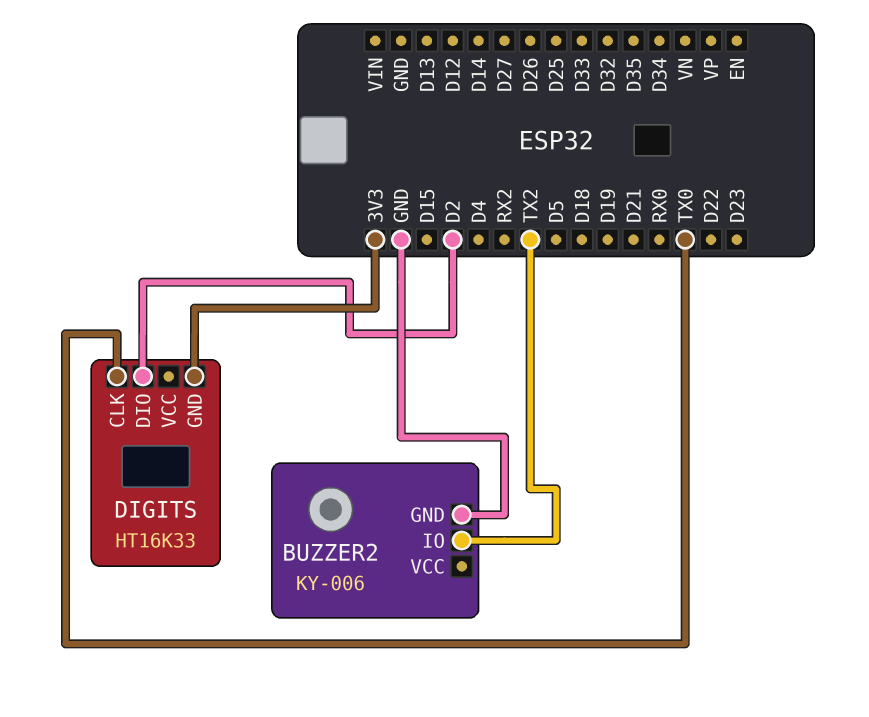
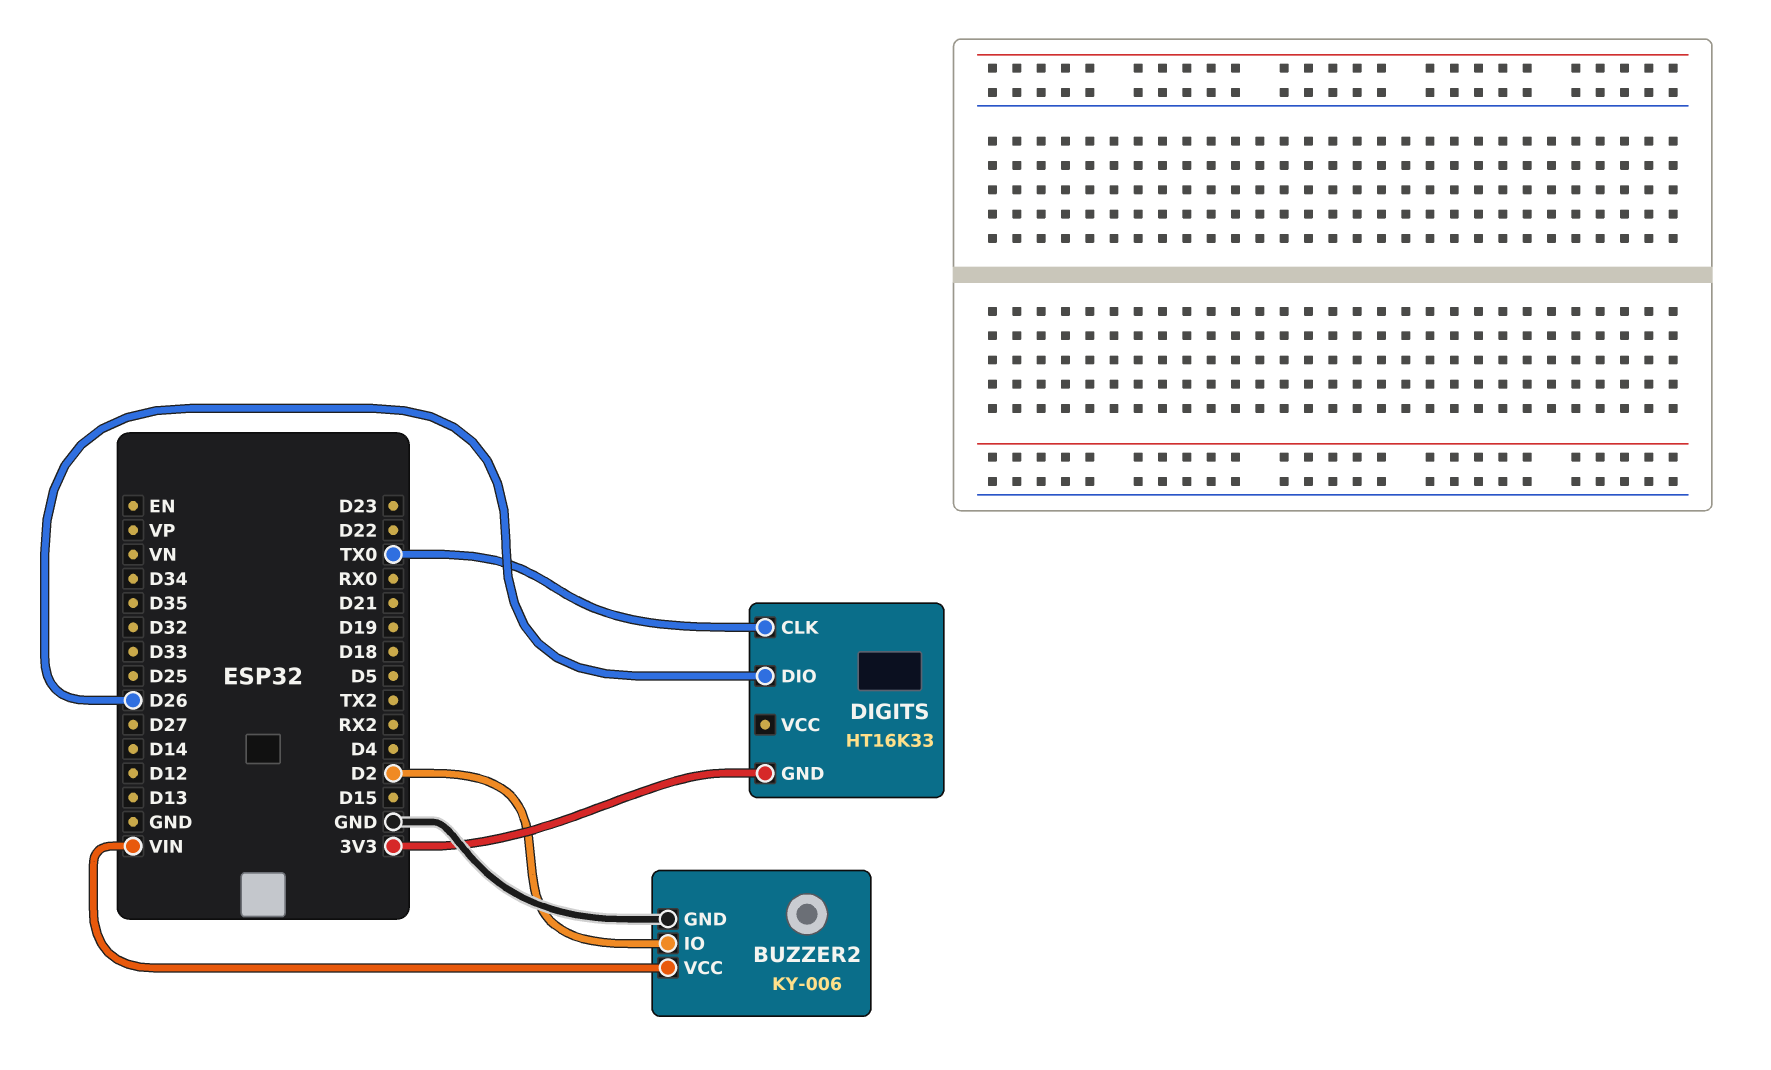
BUZZER2 pin IO: TX2 -> D2
BUZZER2 pin VCC: none -> VIN
DIGITS pin DIO: D2 -> D26

